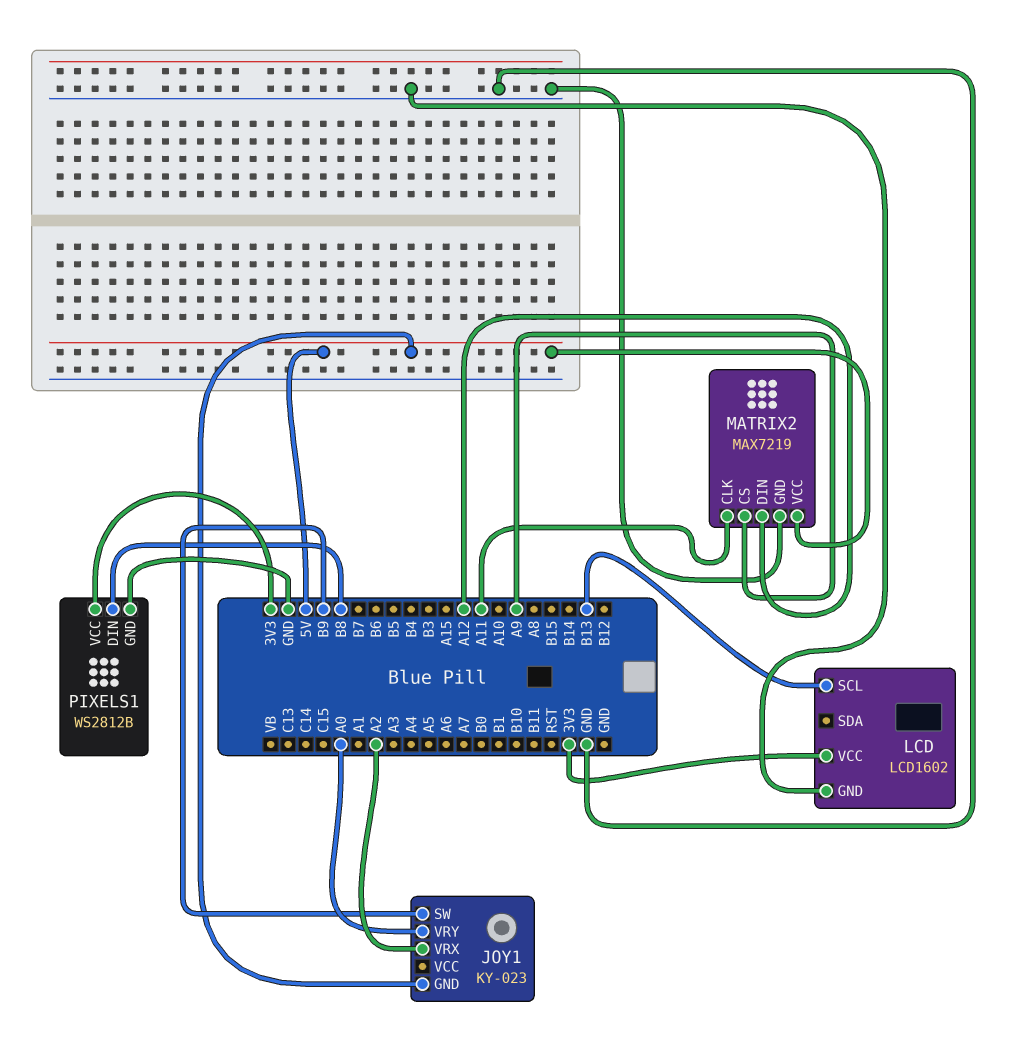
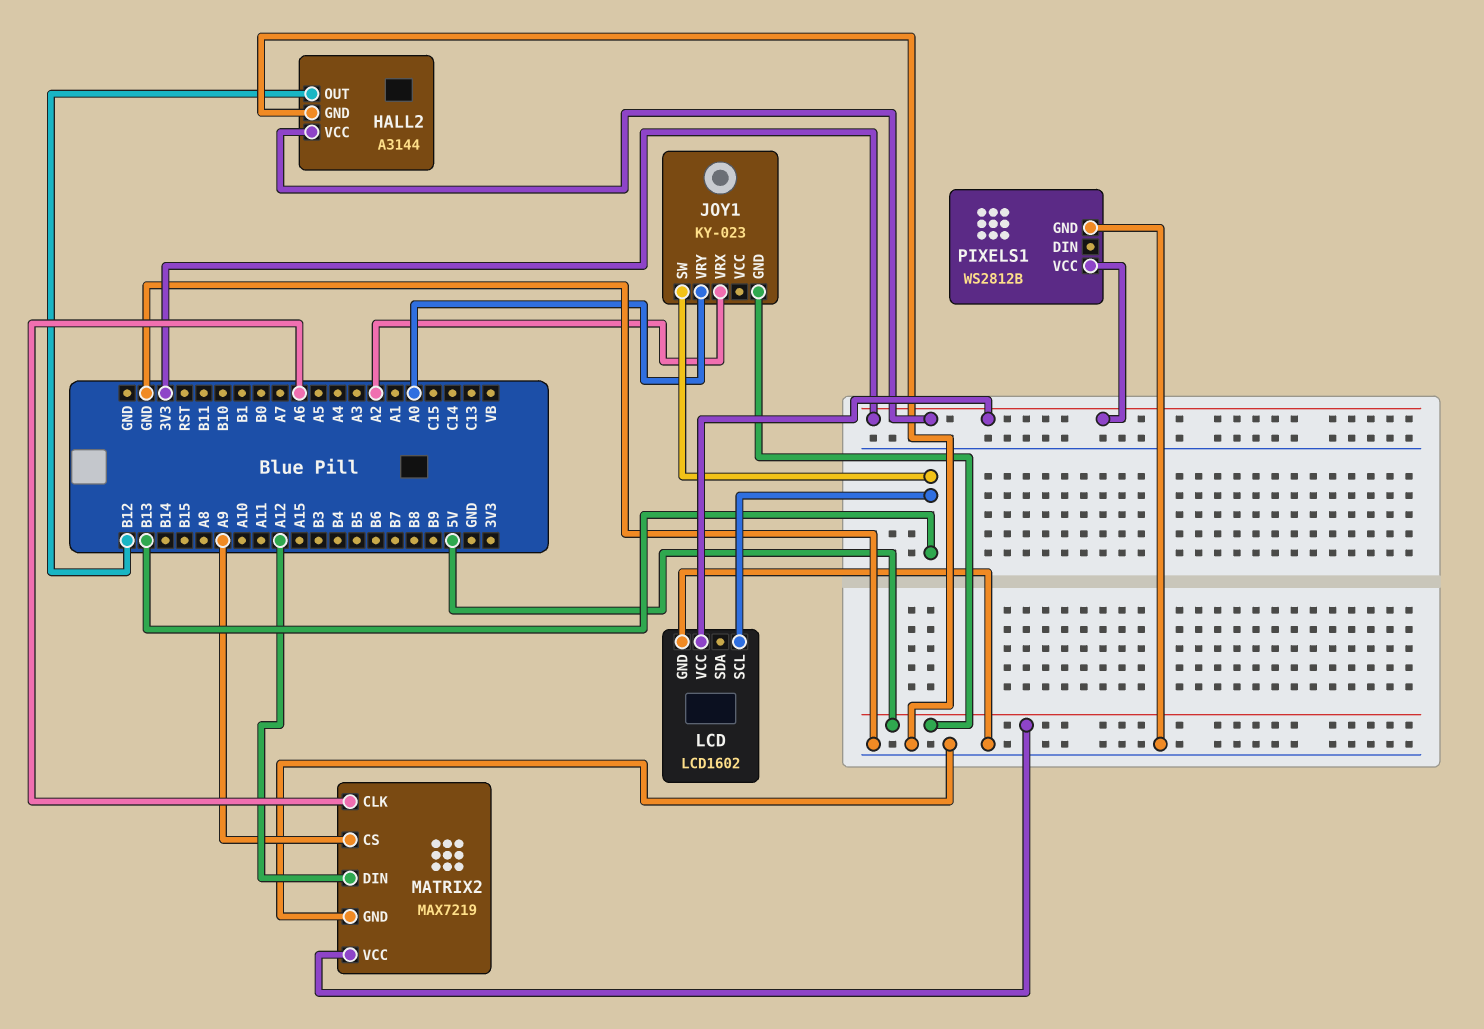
HALL2: none -> A3144
HALL2 pin GND: none -> GND
HALL2 pin OUT: none -> B12
HALL2 pin VCC: none -> 3V3
JOY1 pin SW: B9 -> B13
MATRIX2 pin CLK: A11 -> A6
PIXELS1 pin DIN: B8 -> none

